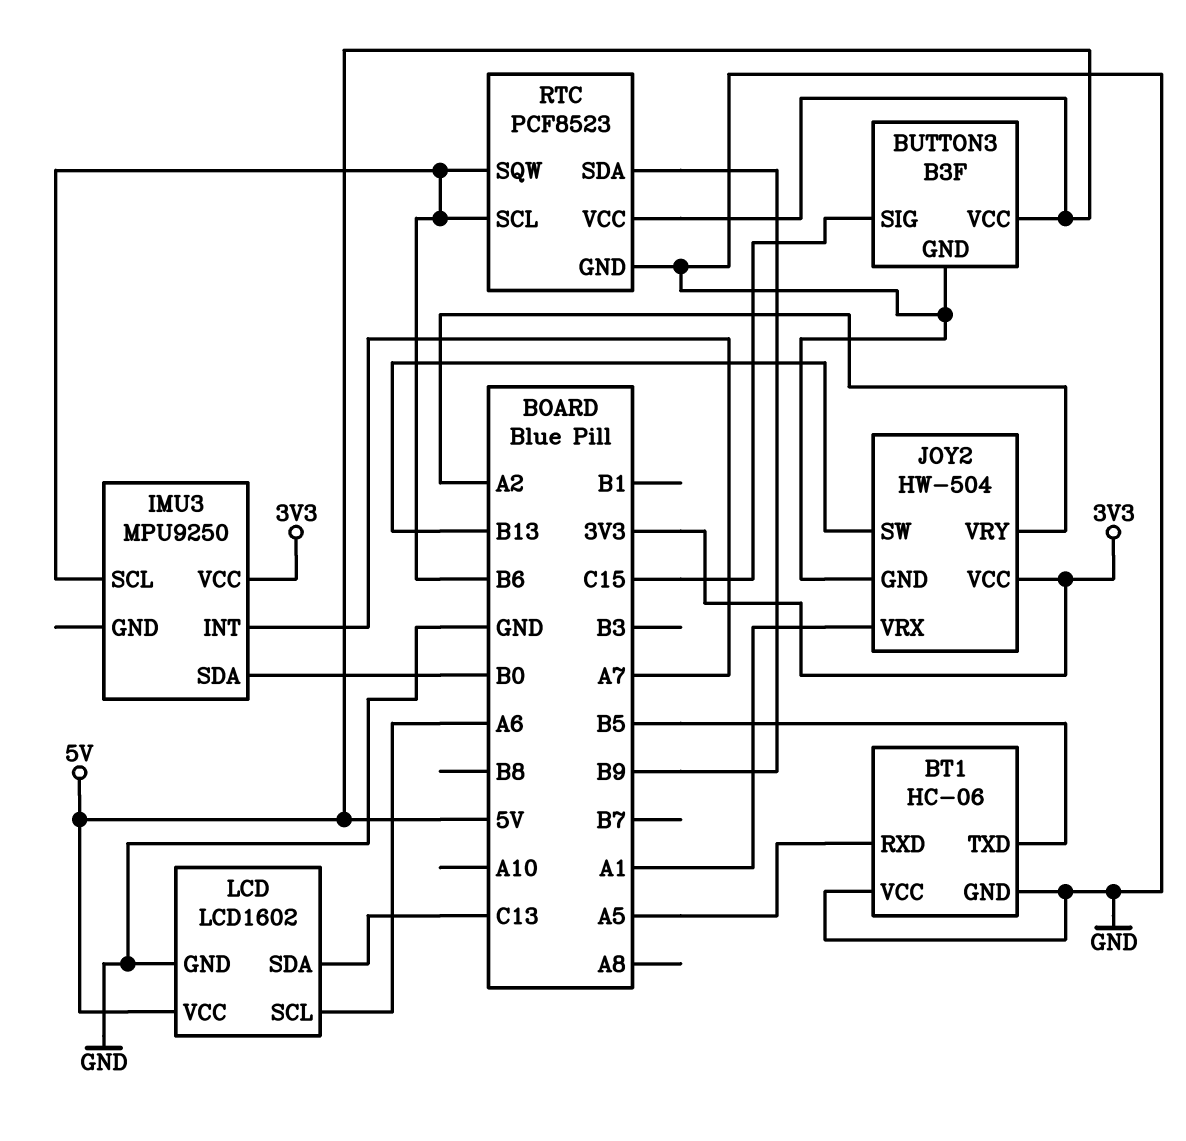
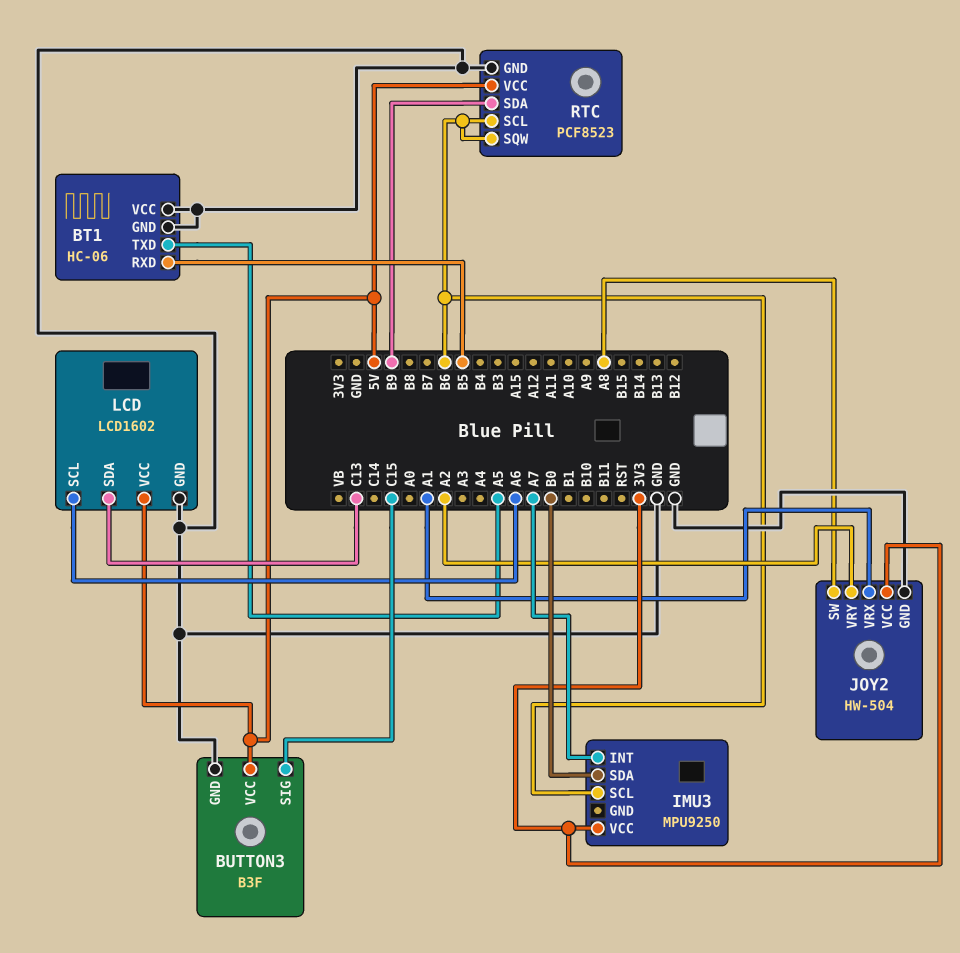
BT1 pin RXD: A5 -> B5
BT1 pin TXD: B5 -> A5
JOY2 pin SW: B13 -> A8

